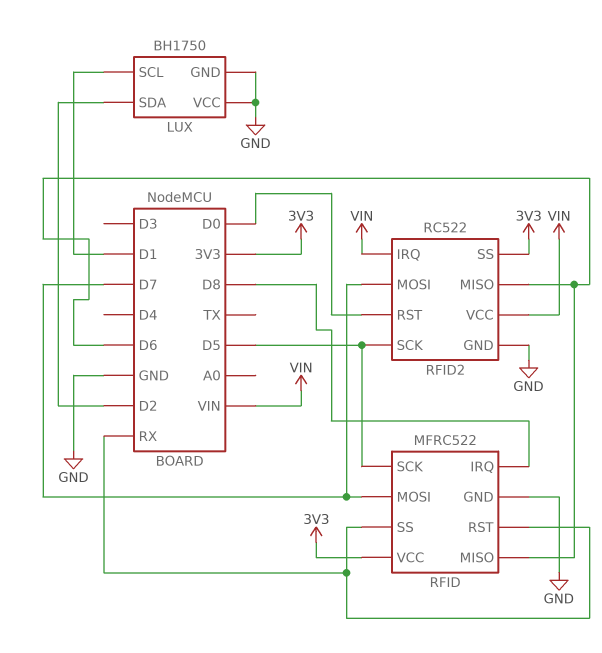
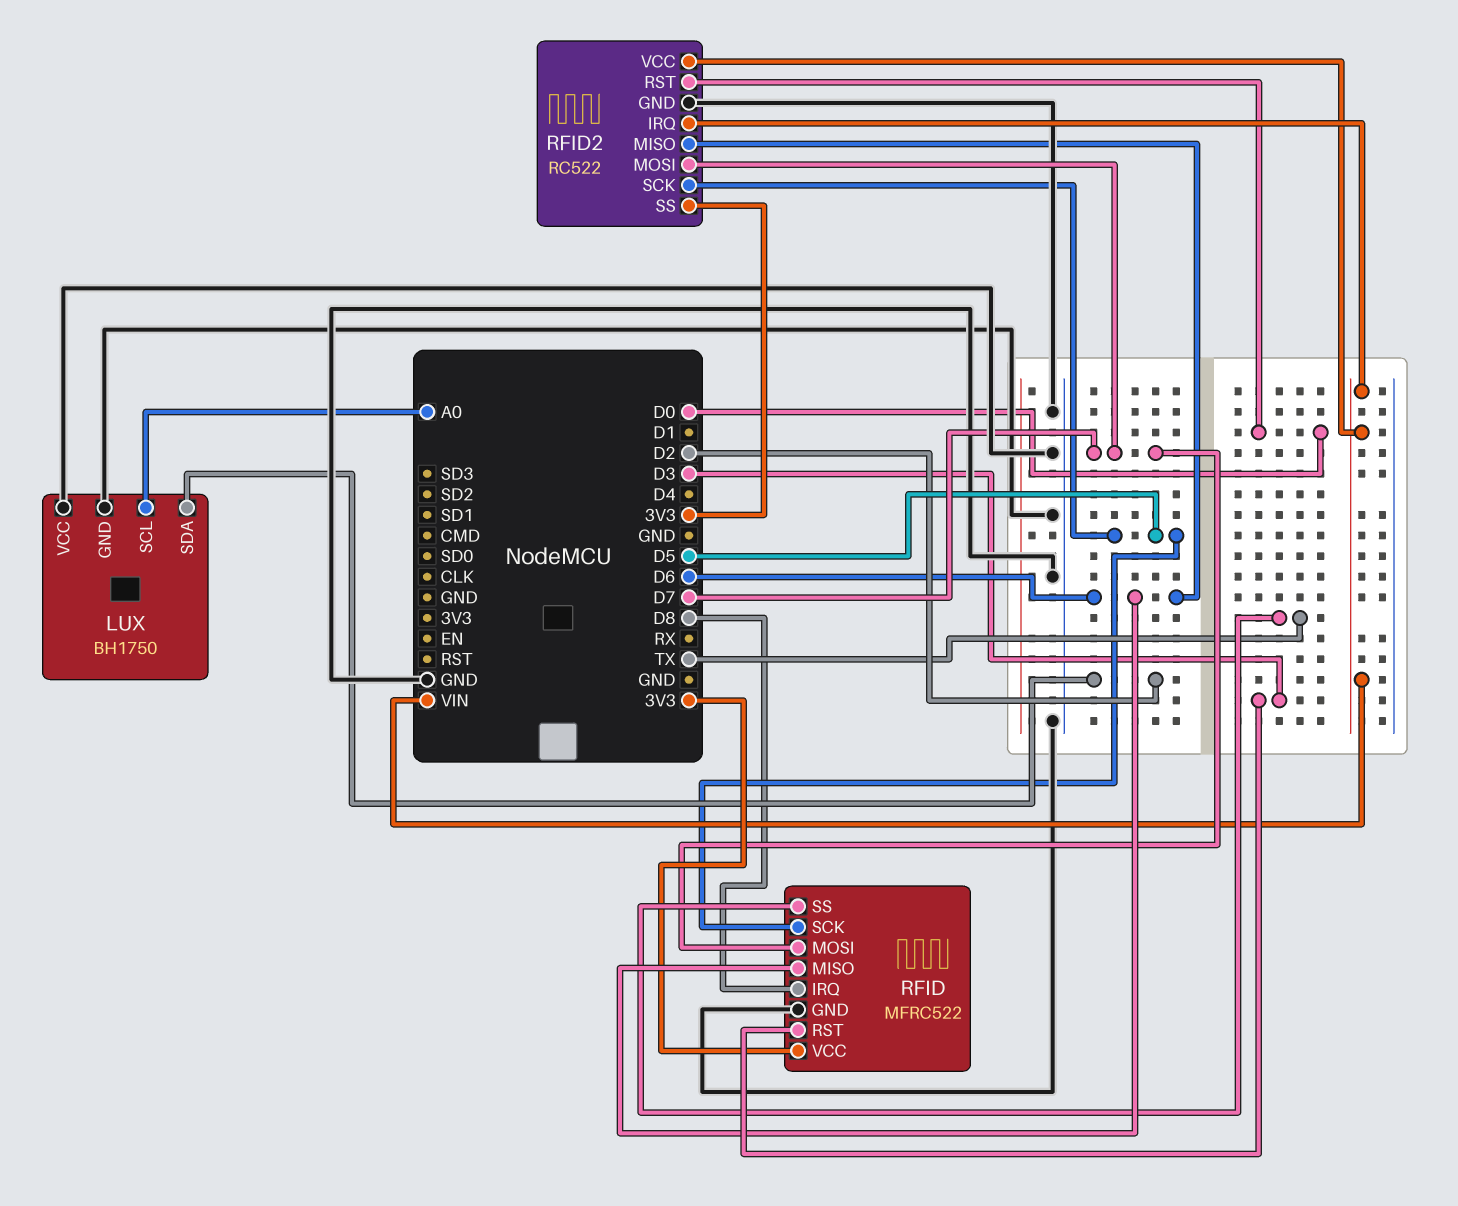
LUX pin SCL: D1 -> A0
RFID pin RST: RX -> D3
RFID pin SS: RX -> TX

